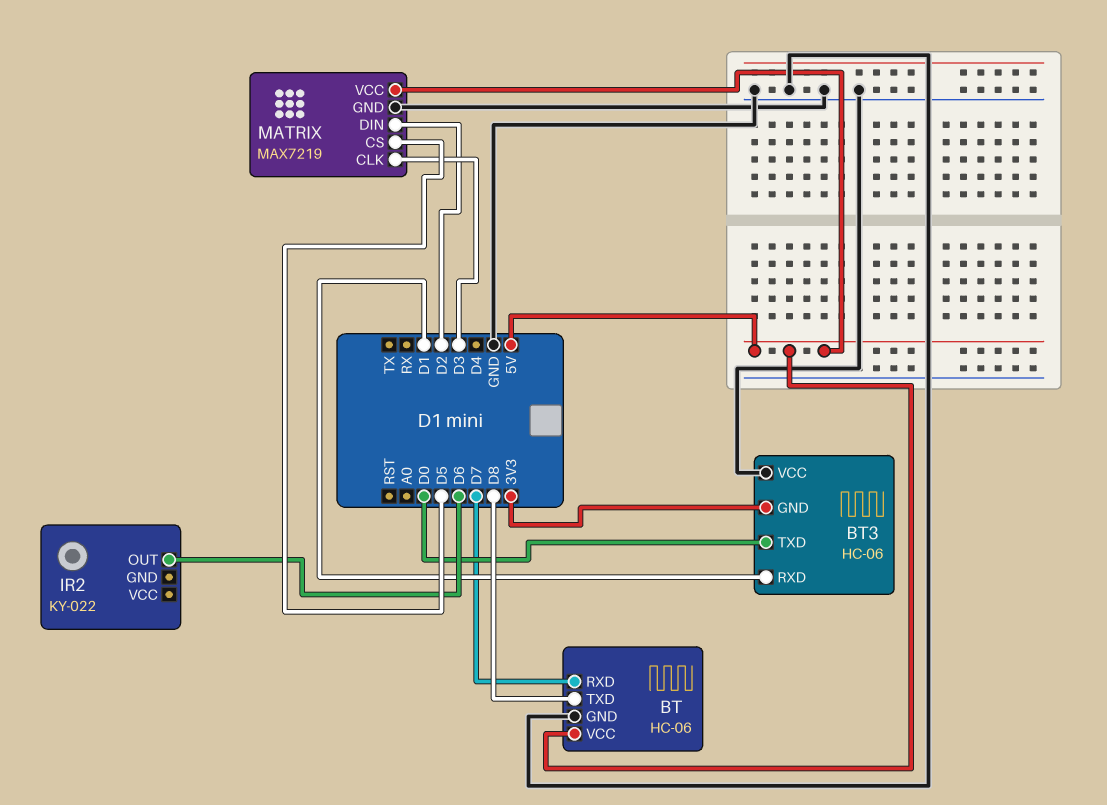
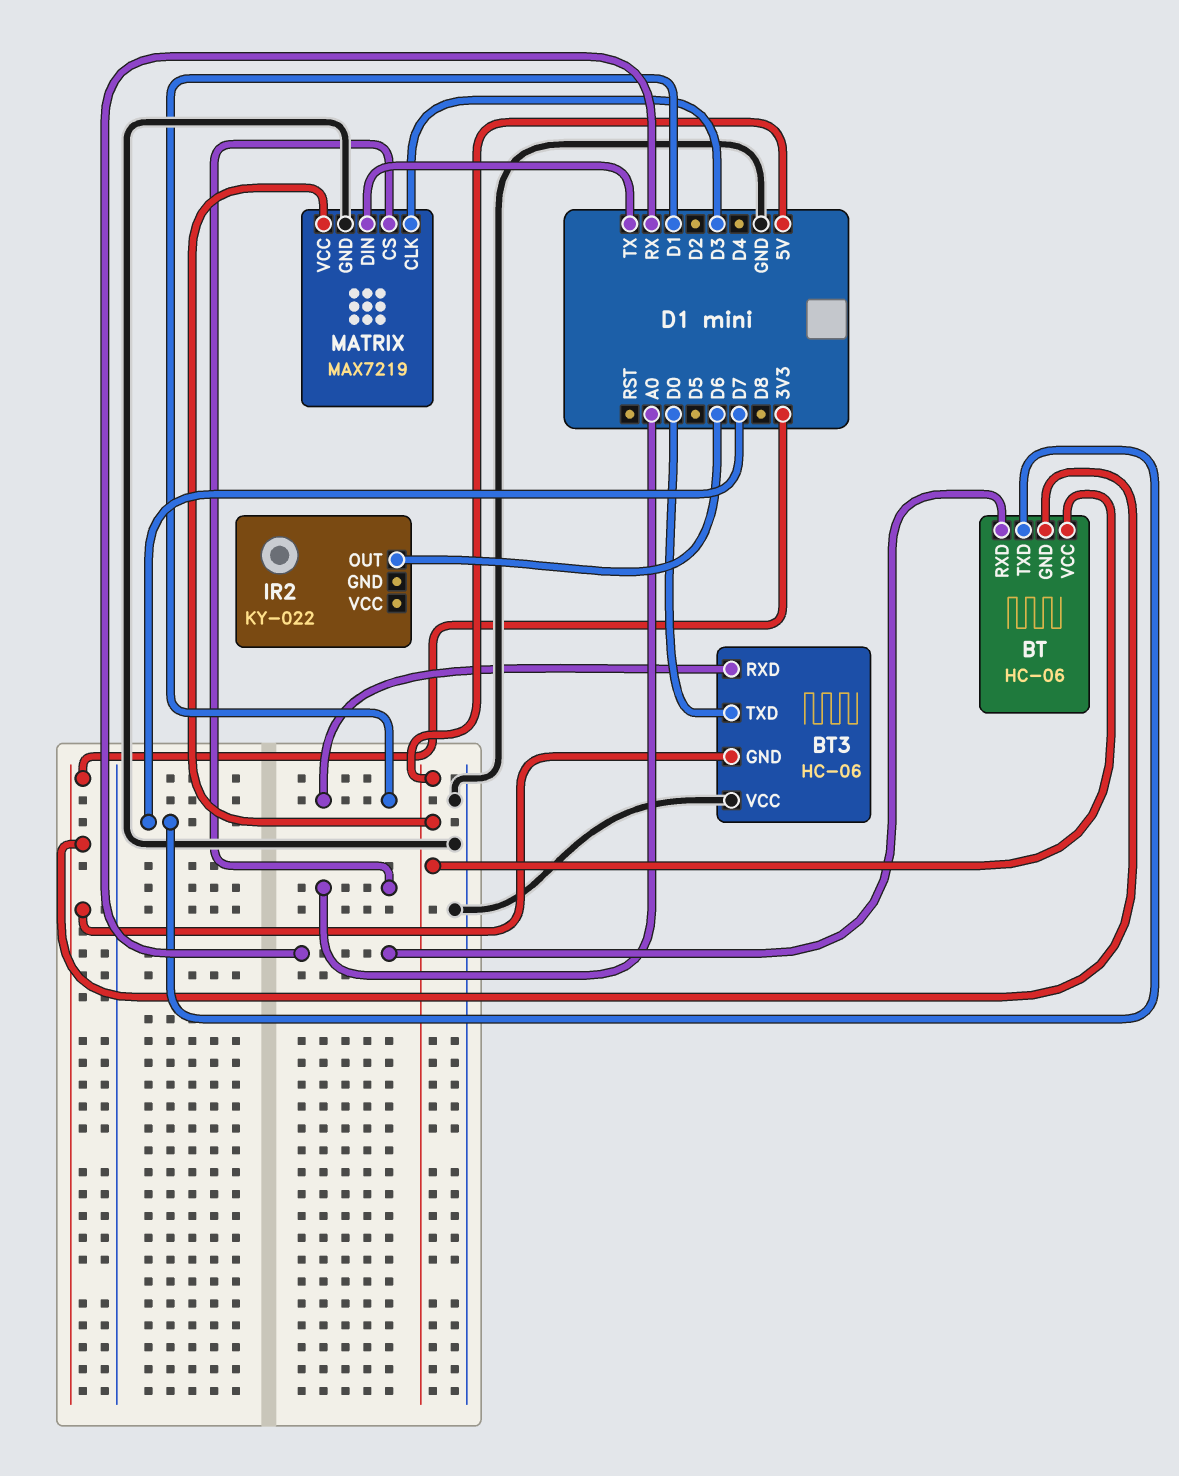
BT pin GND: GND -> 3V3
BT pin RXD: D7 -> RX
BT pin TXD: D8 -> D7
MATRIX pin CS: D5 -> A0
MATRIX pin DIN: D2 -> TX

